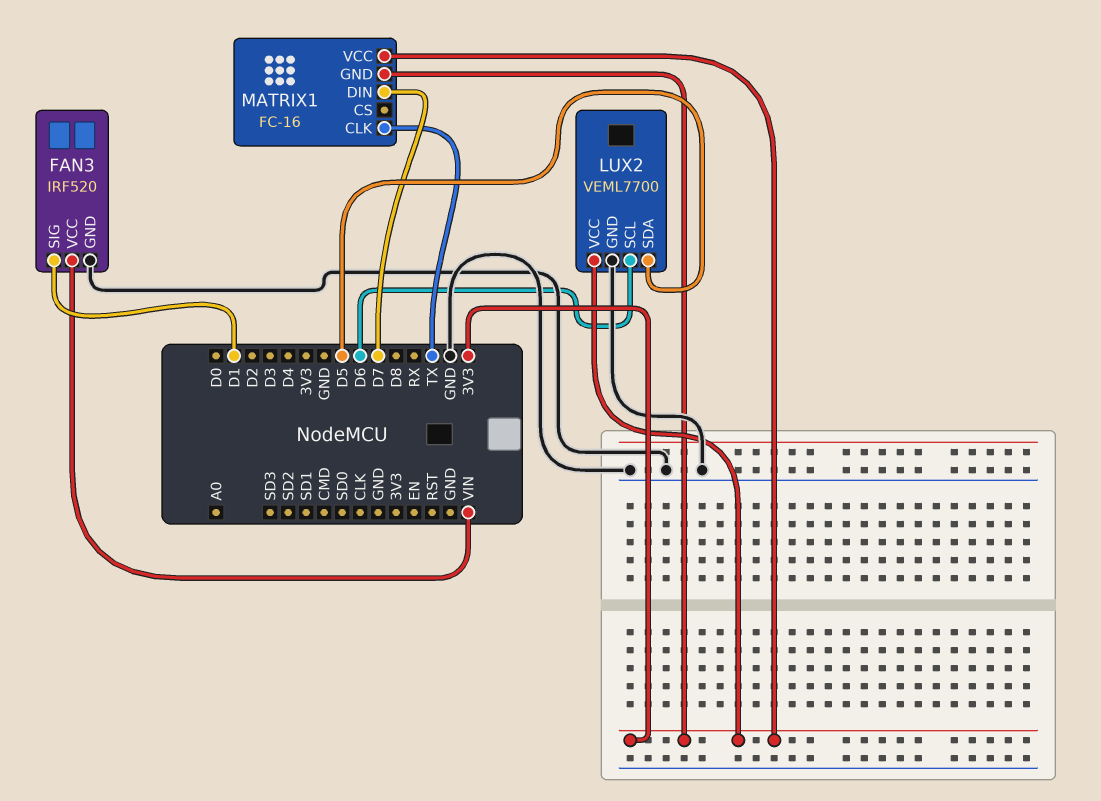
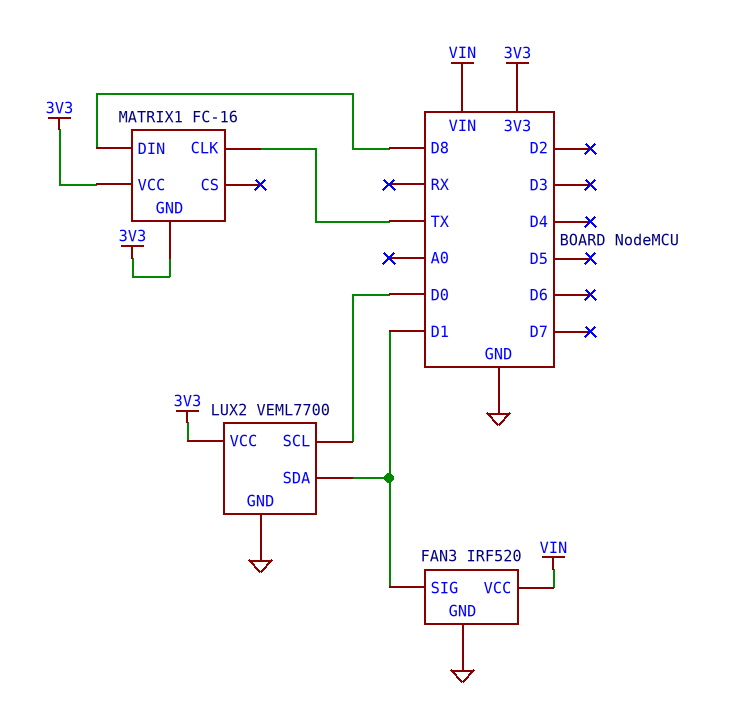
LUX2 pin SCL: D6 -> D0
LUX2 pin SDA: D5 -> D1
MATRIX1 pin DIN: D7 -> D8

